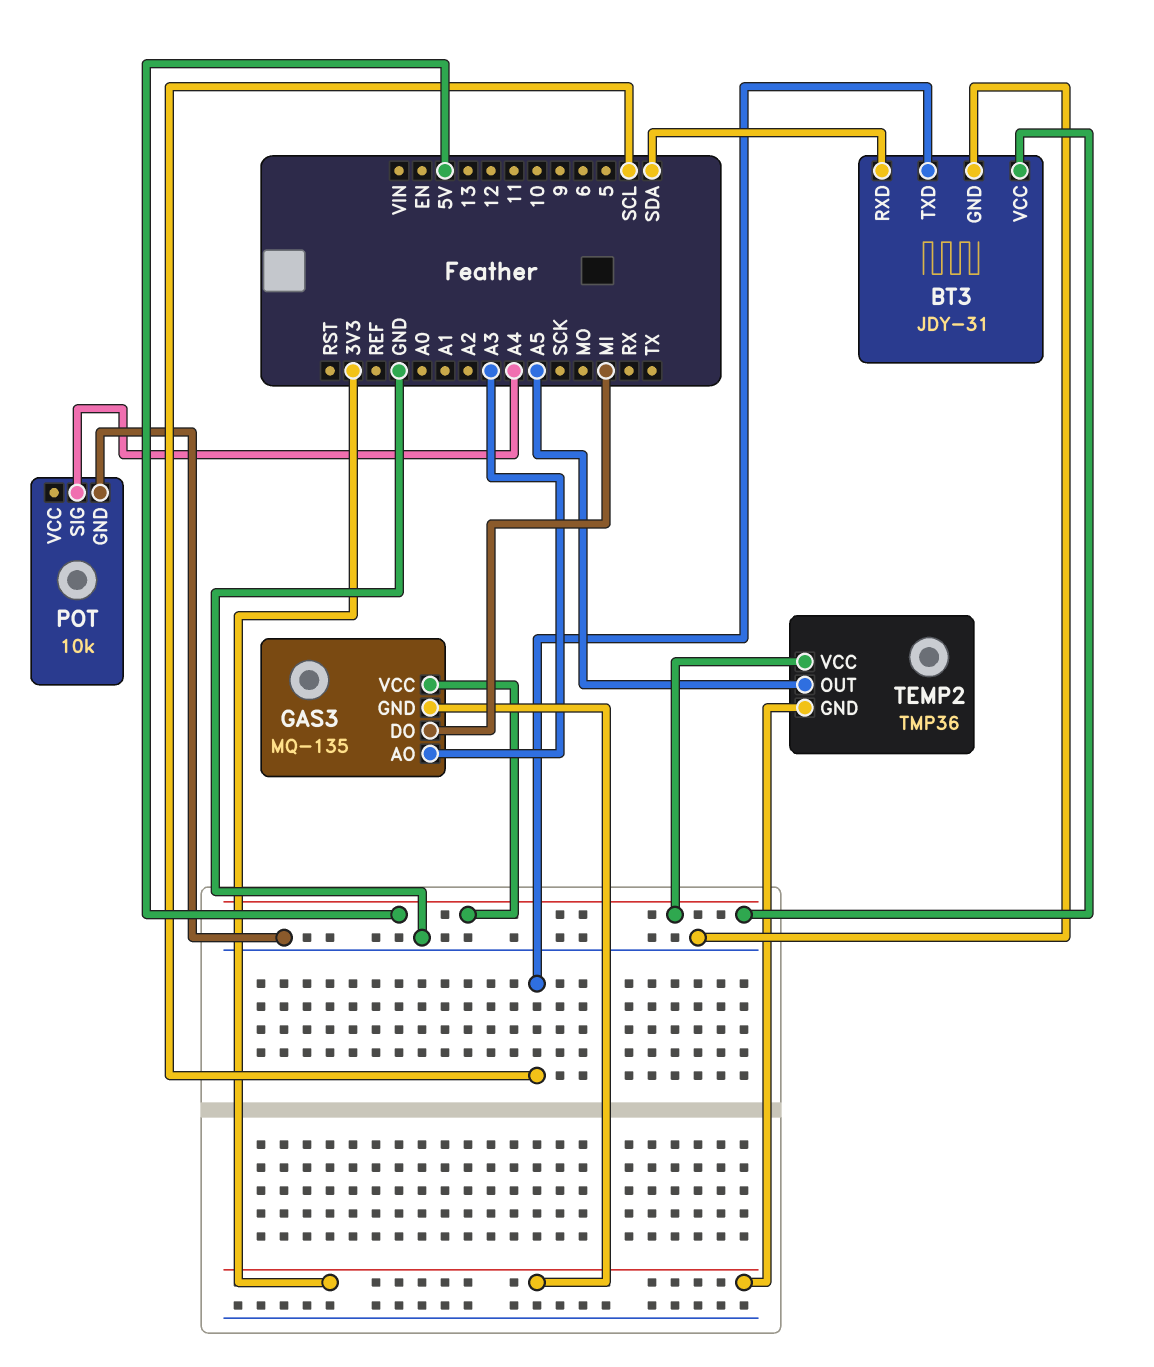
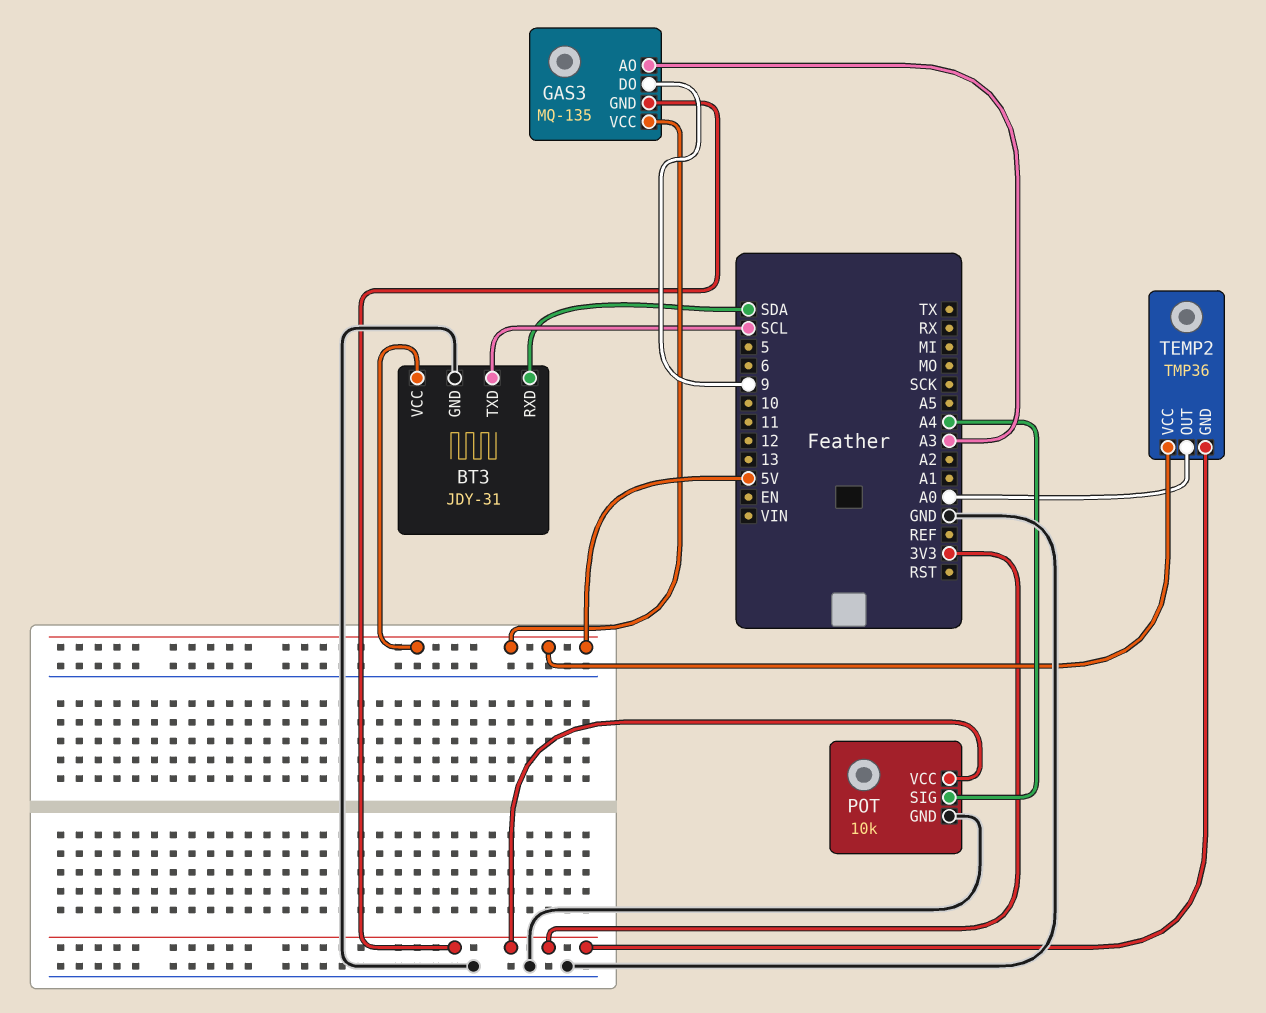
GAS3 pin DO: MI -> 9
POT pin VCC: none -> 3V3
TEMP2 pin OUT: A5 -> A0

